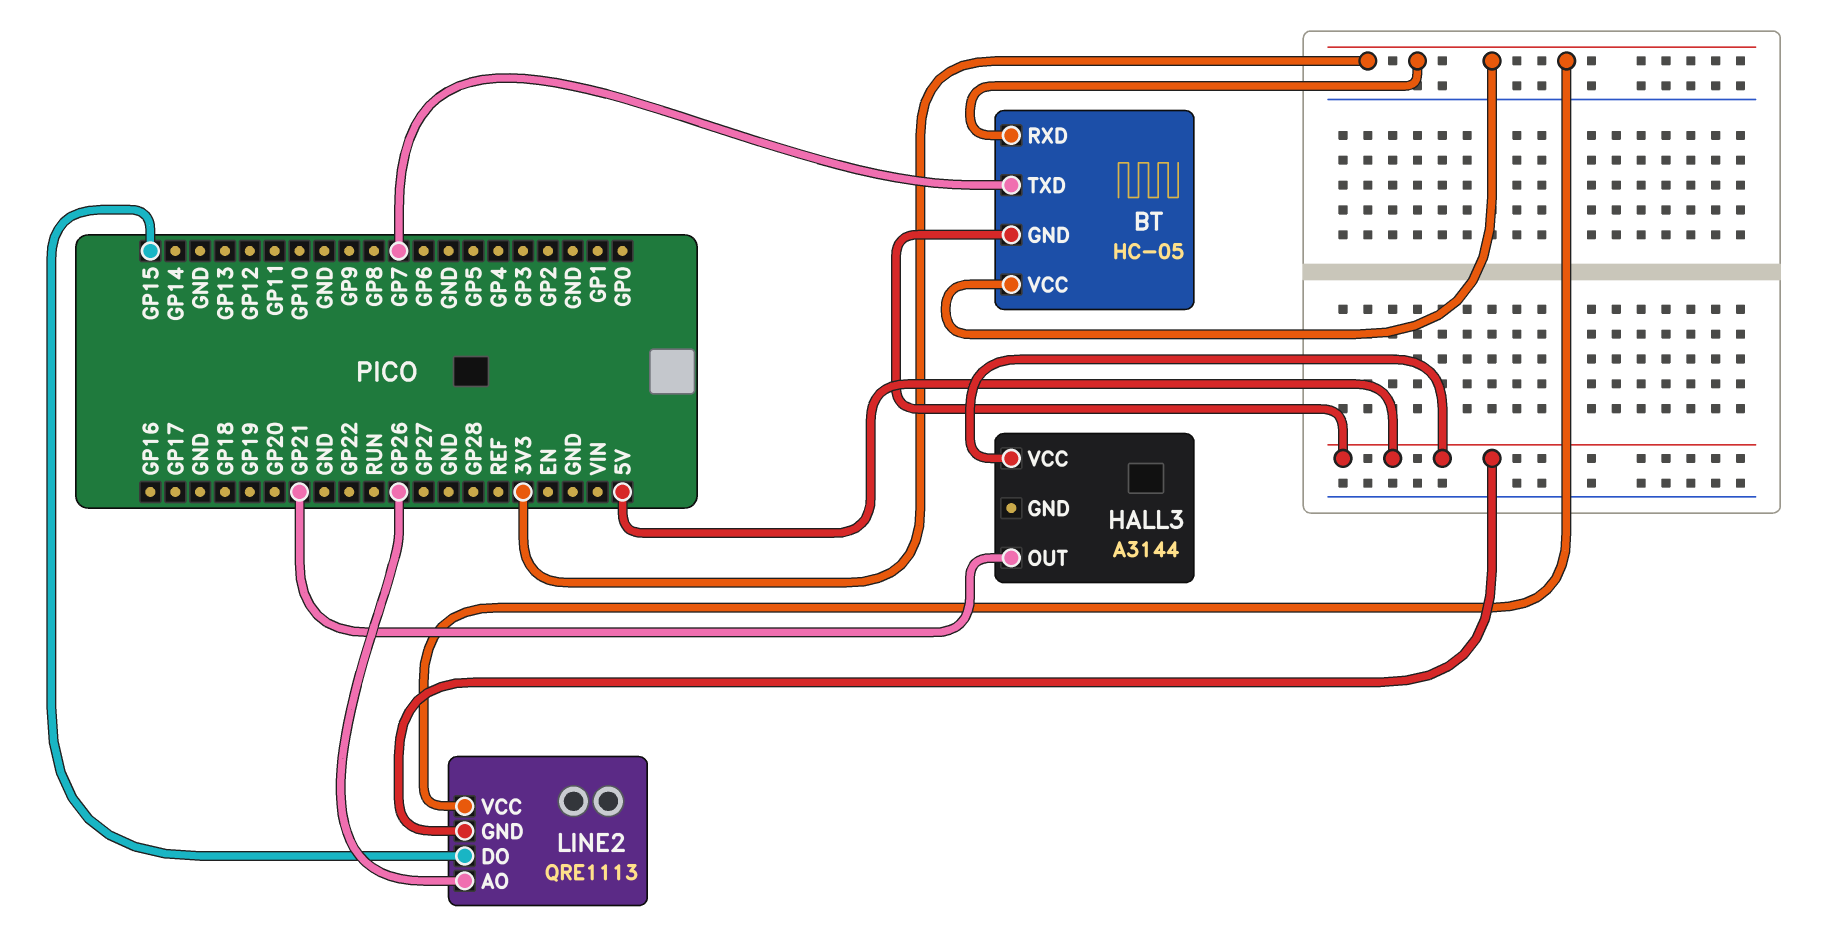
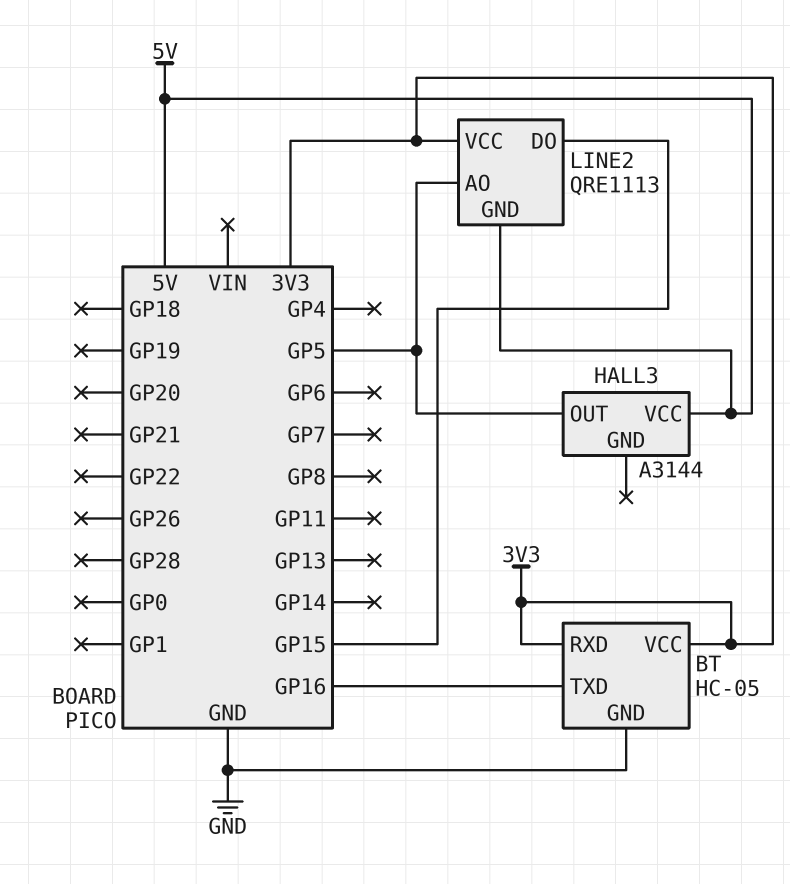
BT pin GND: 5V -> GND
BT pin TXD: GP7 -> GP16
HALL3 pin OUT: GP21 -> GP5
LINE2 pin AO: GP26 -> GP5

